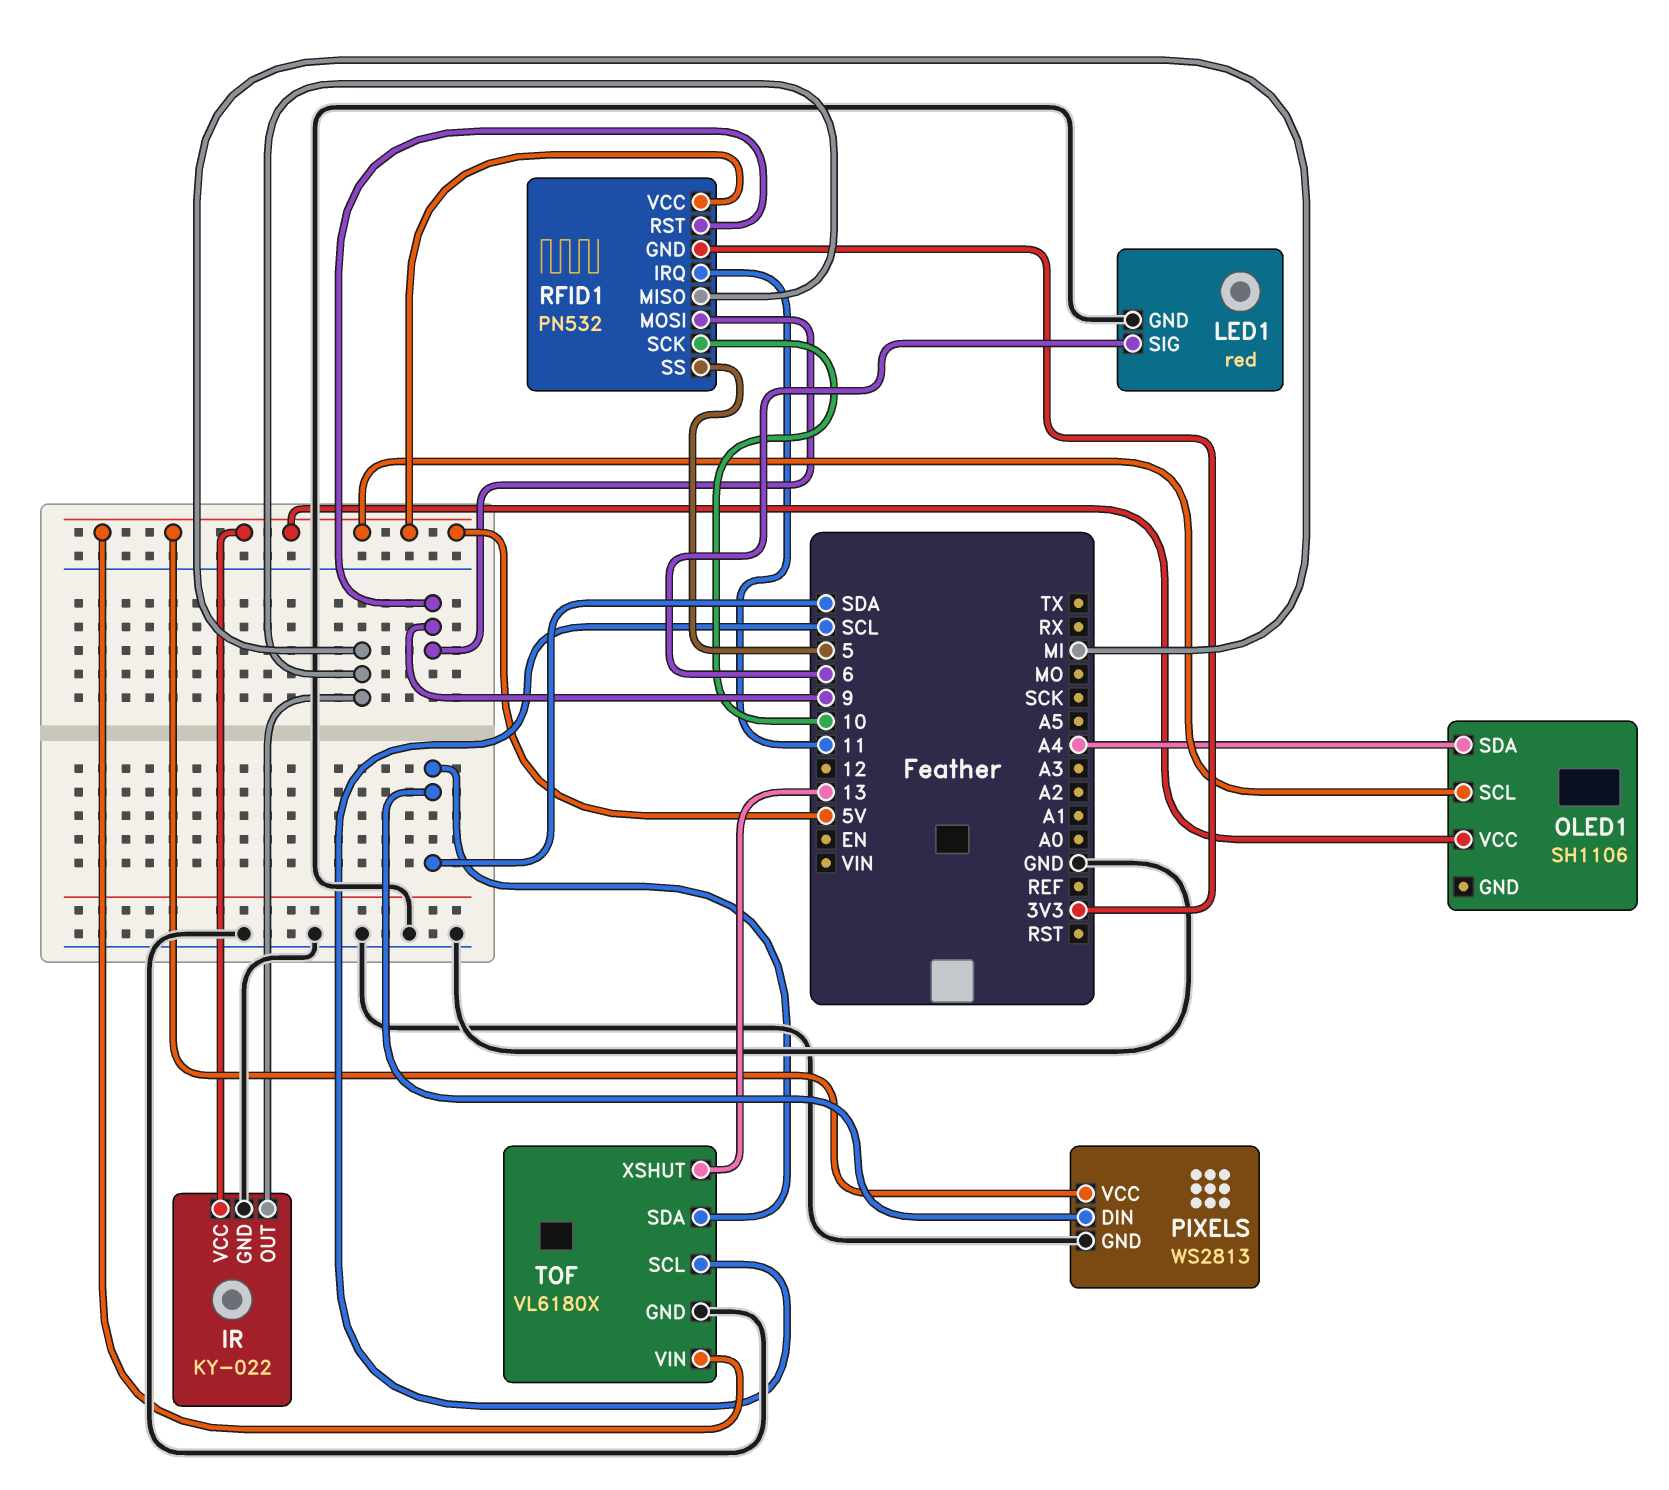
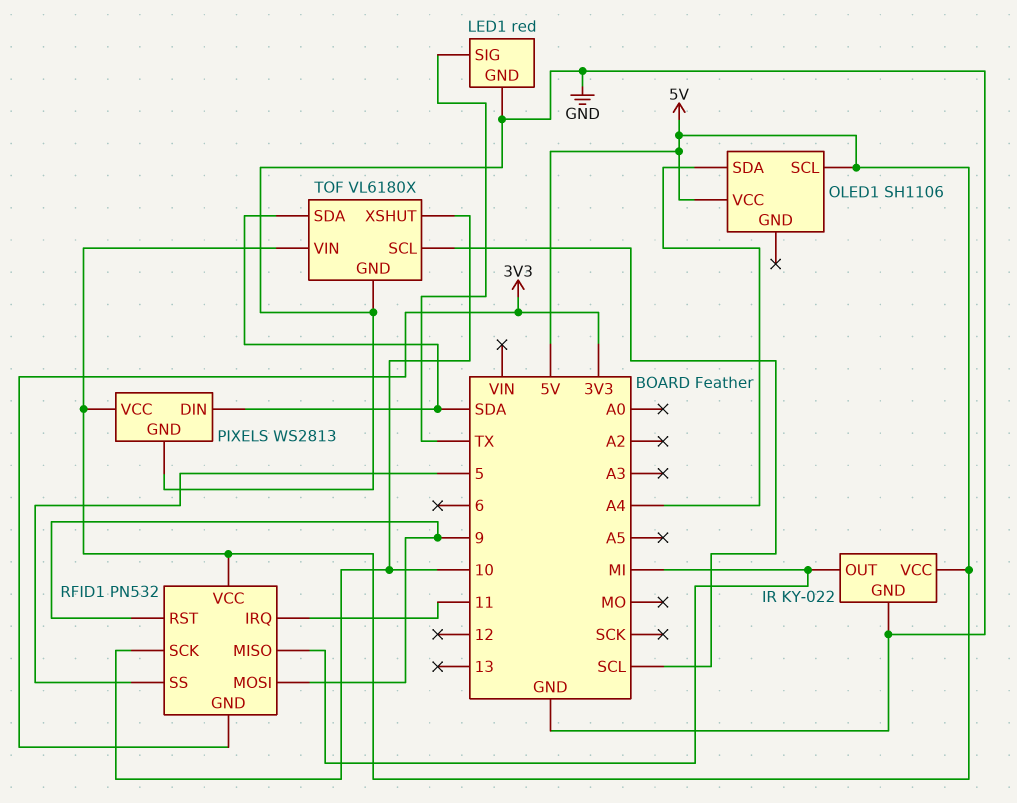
LED1 pin SIG: 6 -> TX
TOF pin XSHUT: 13 -> 10

